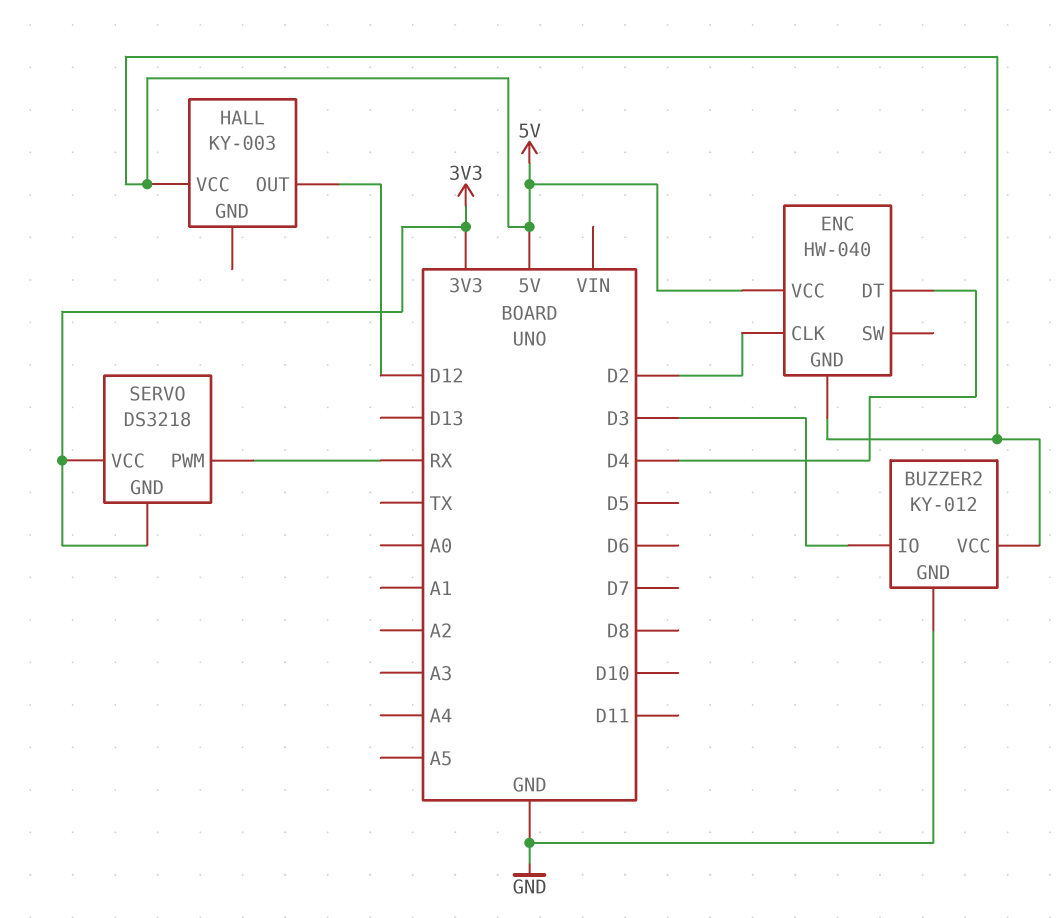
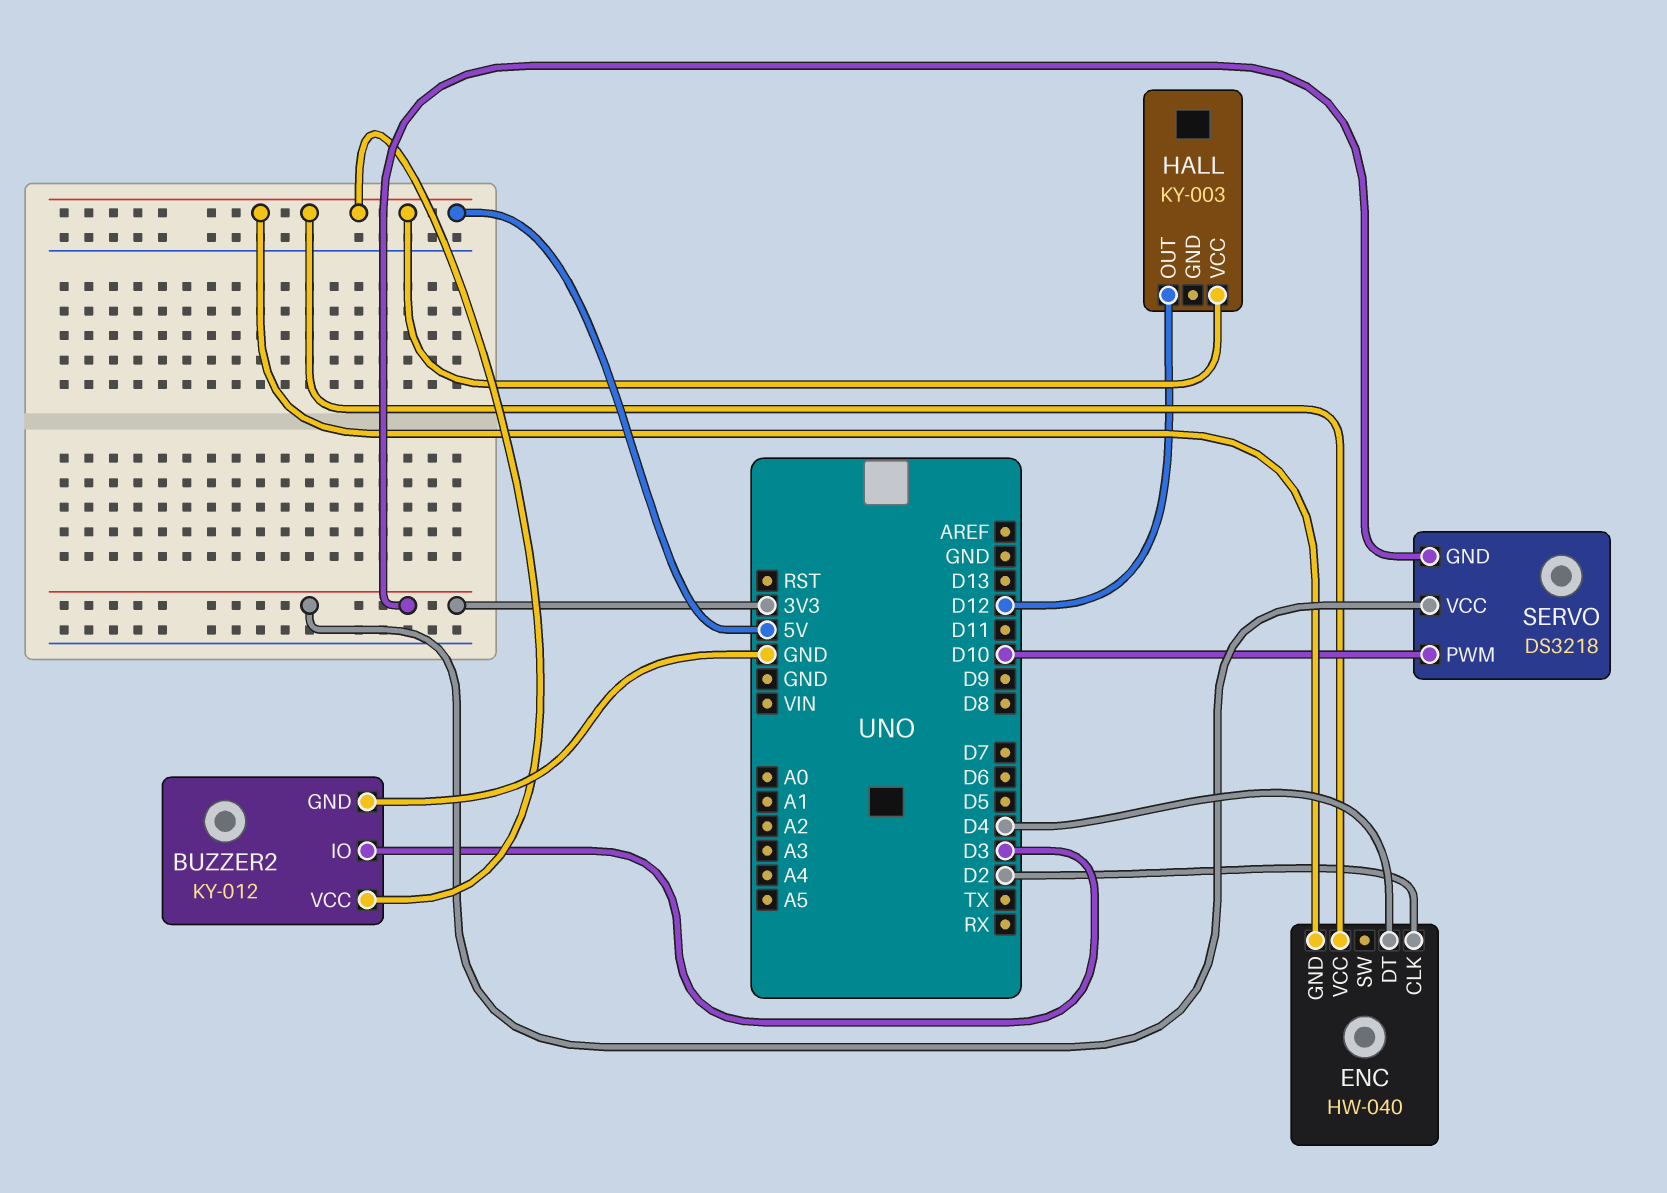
SERVO pin PWM: RX -> D10

